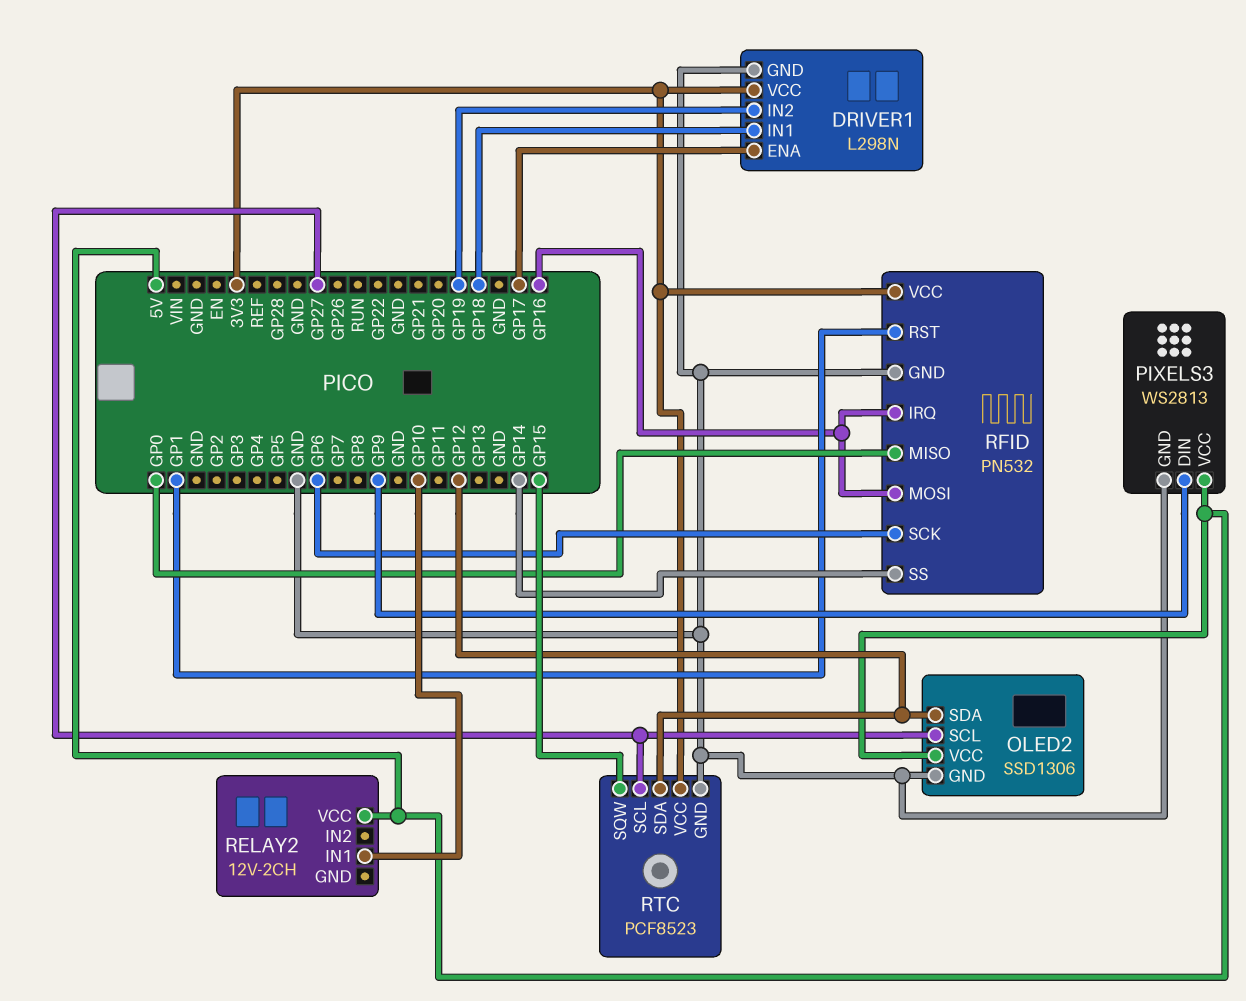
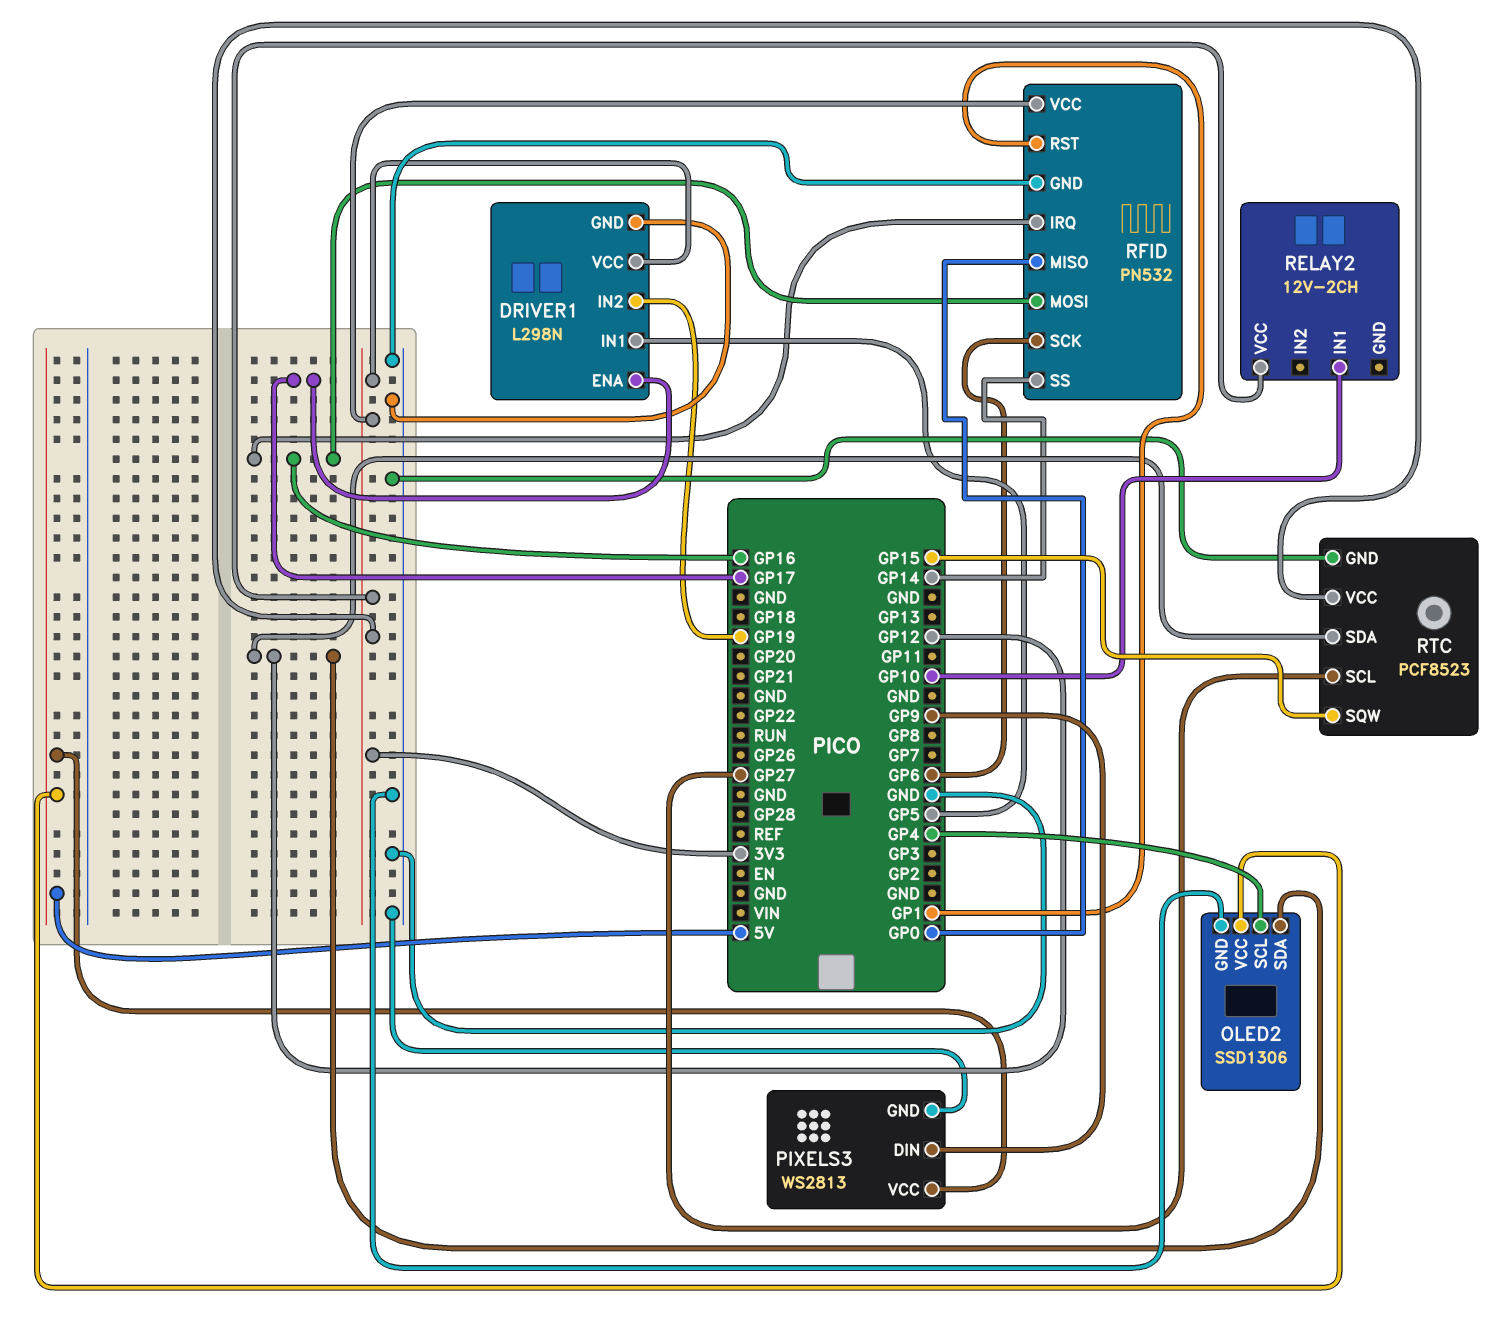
DRIVER1 pin IN1: GP18 -> GP5
OLED2 pin SCL: GP27 -> GP4
RELAY2 pin VCC: 5V -> 3V3

